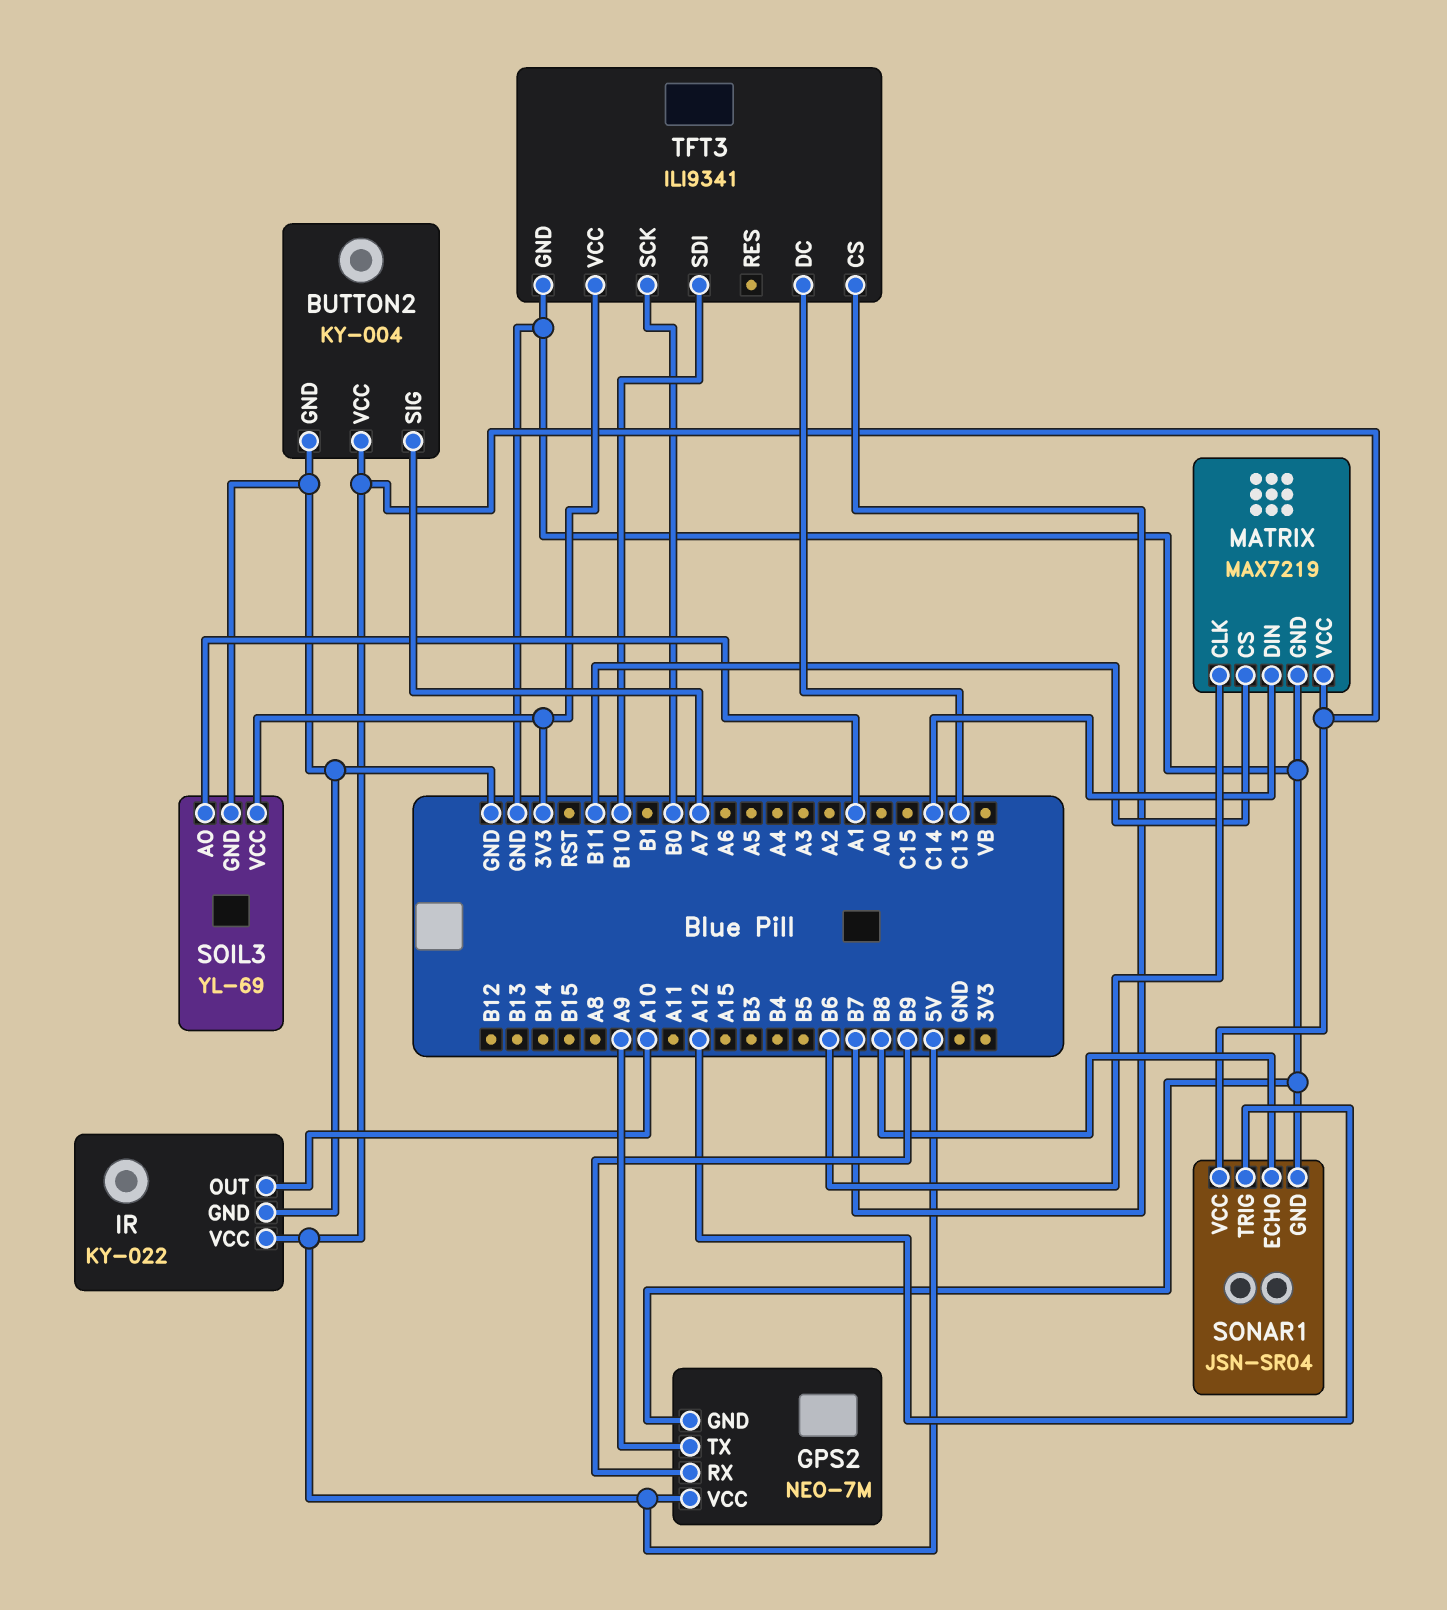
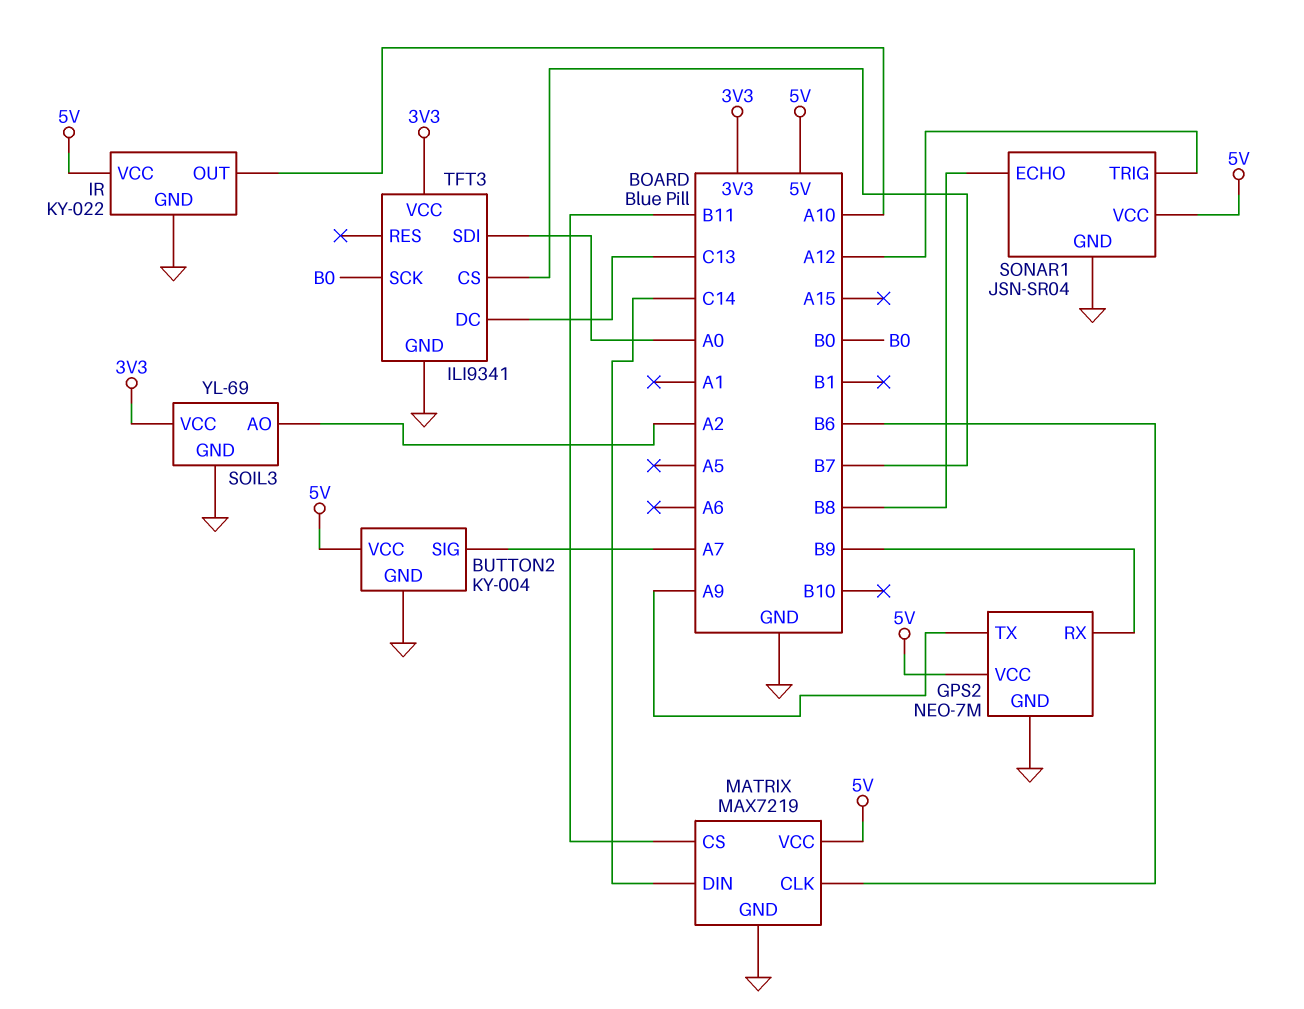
SOIL3 pin AO: A1 -> A2
TFT3 pin SDI: B10 -> A0

